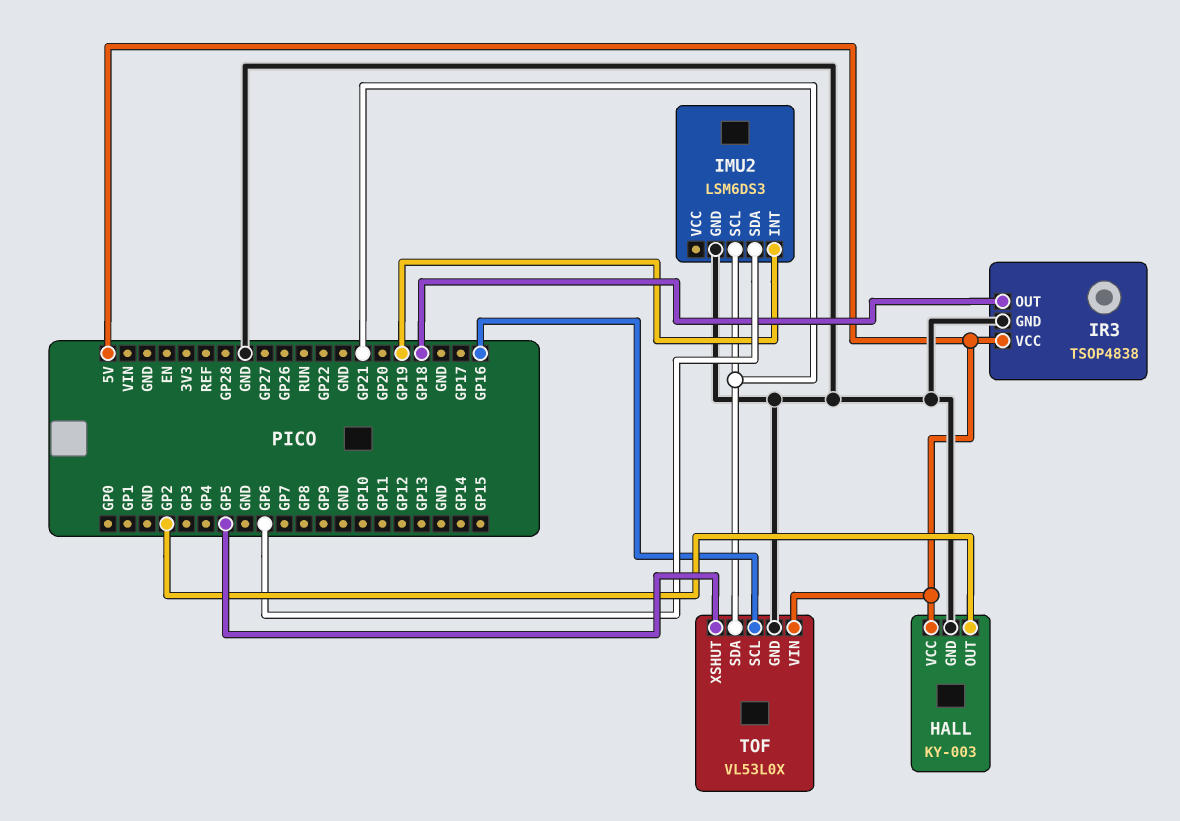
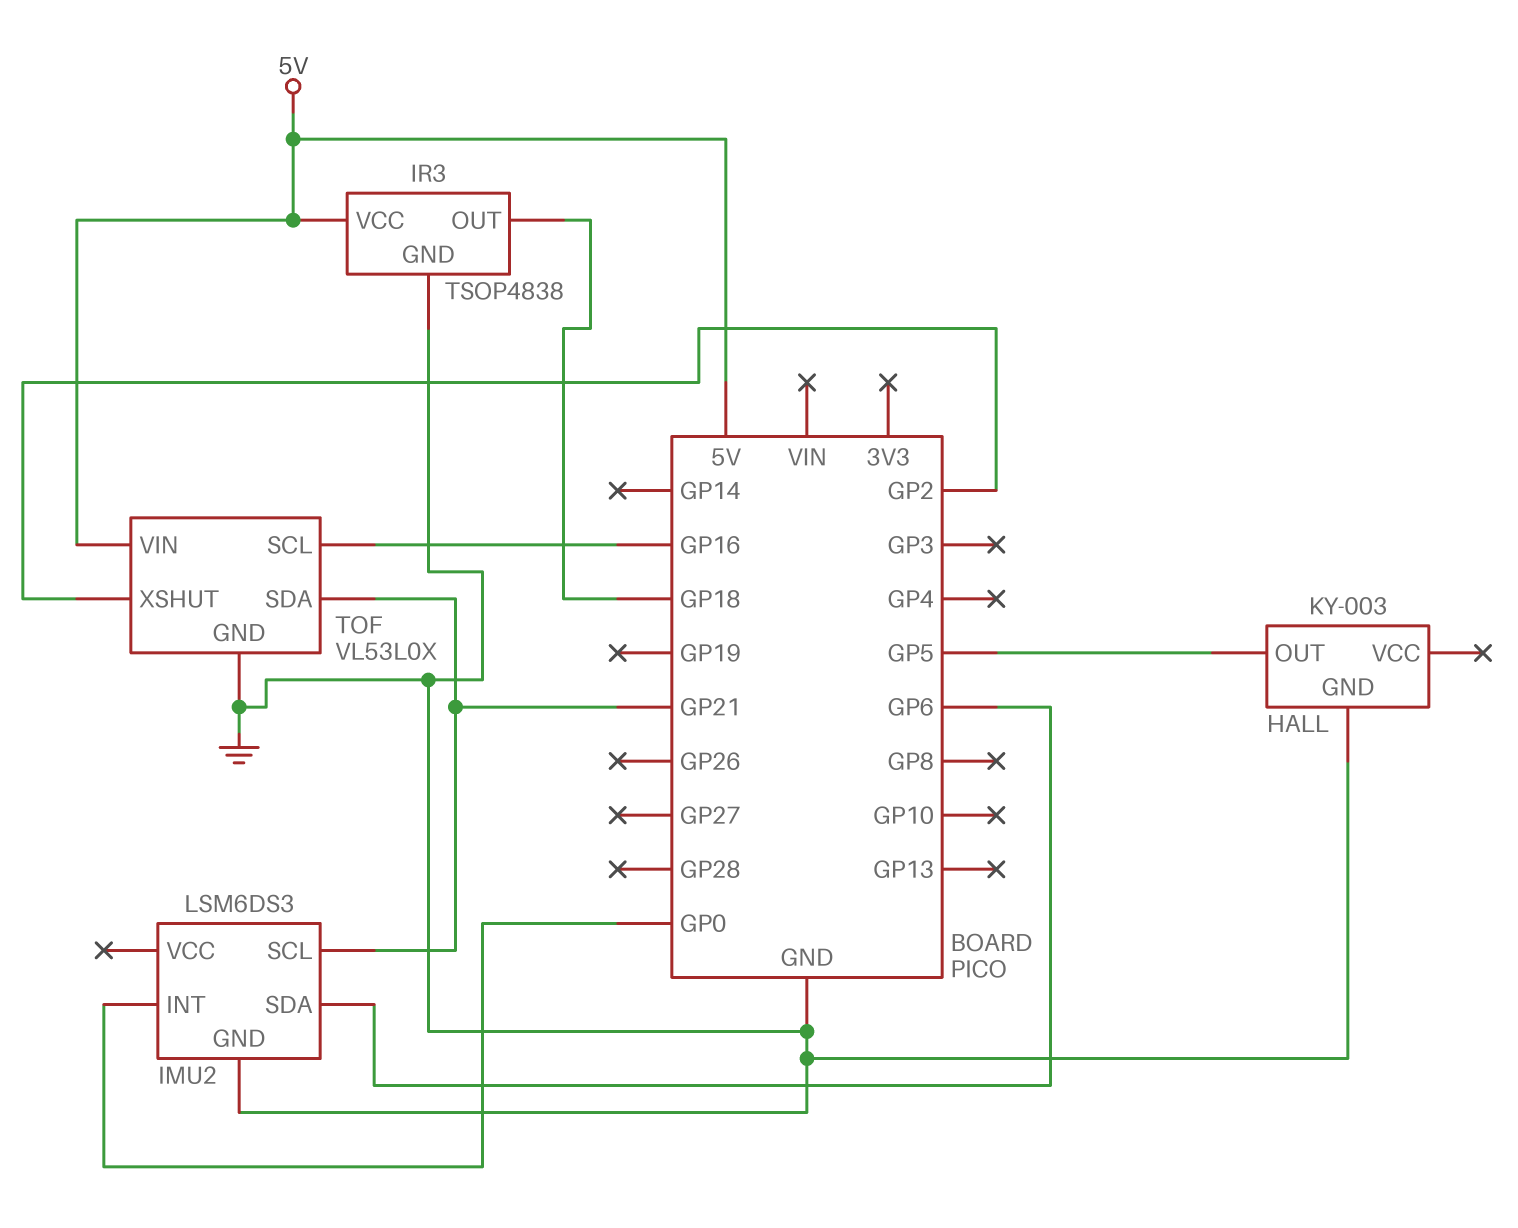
HALL pin OUT: GP2 -> GP5
HALL pin VCC: 5V -> none
IMU2 pin INT: GP19 -> GP0
TOF pin XSHUT: GP5 -> GP2

